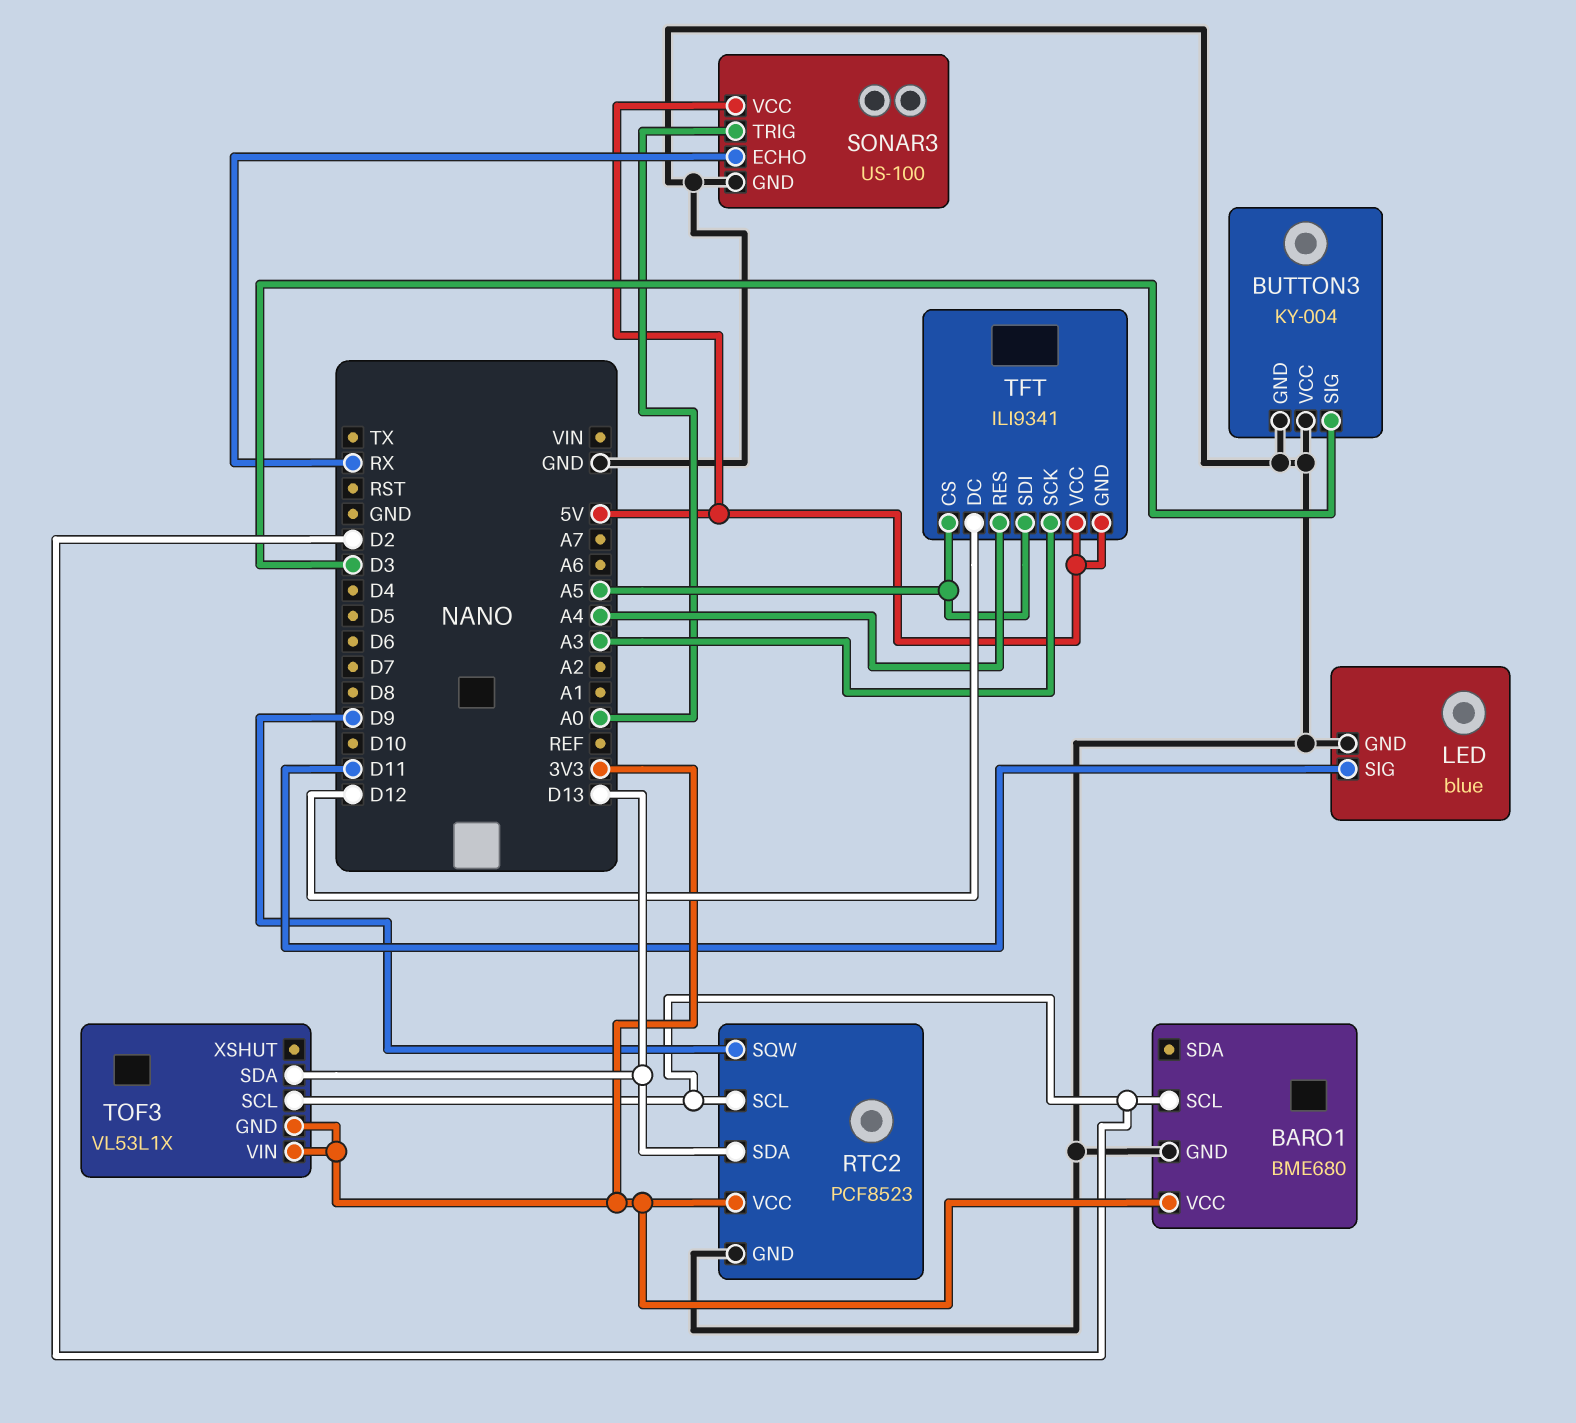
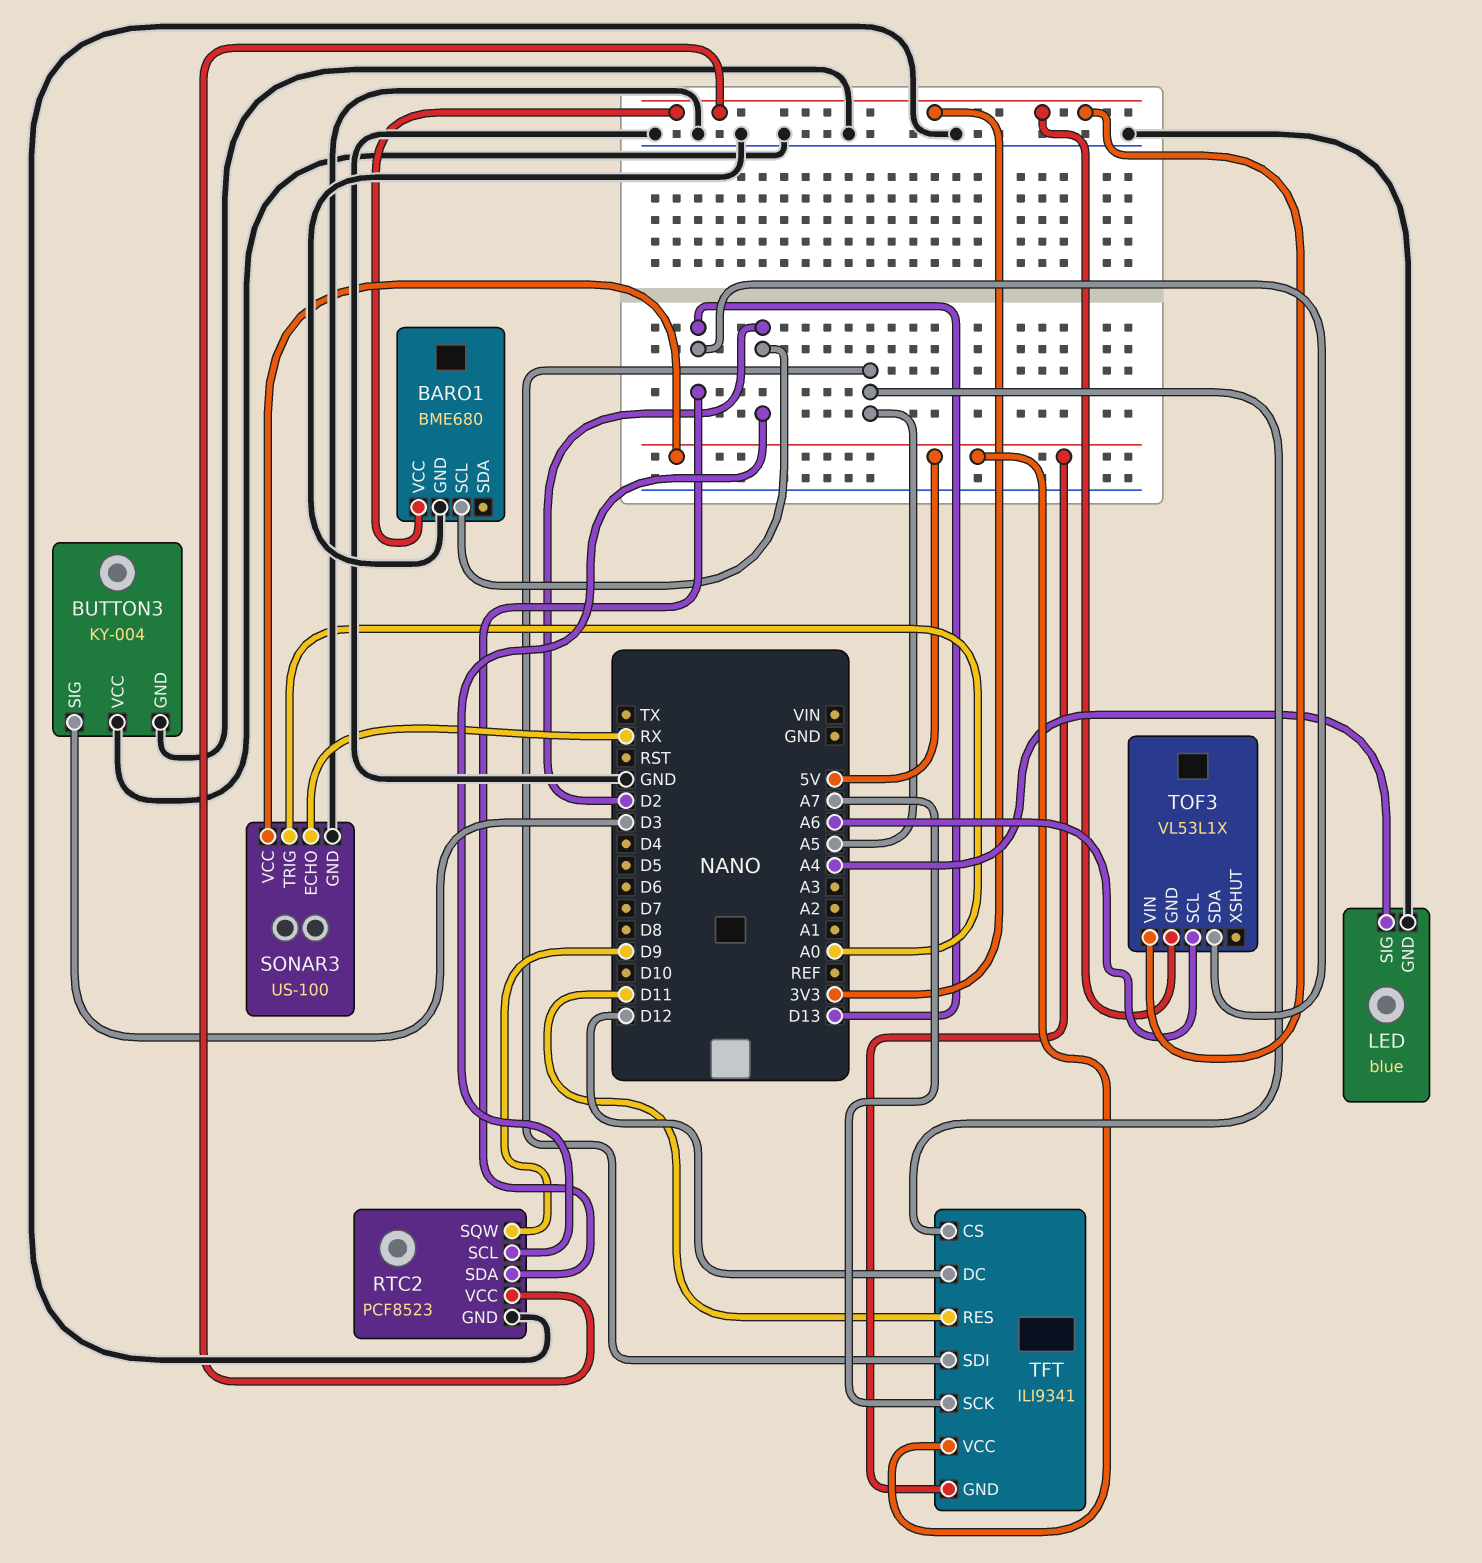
LED pin SIG: D11 -> A4
TFT pin RES: A4 -> D11
TFT pin SCK: A3 -> A7
TOF3 pin SCL: D2 -> A6

